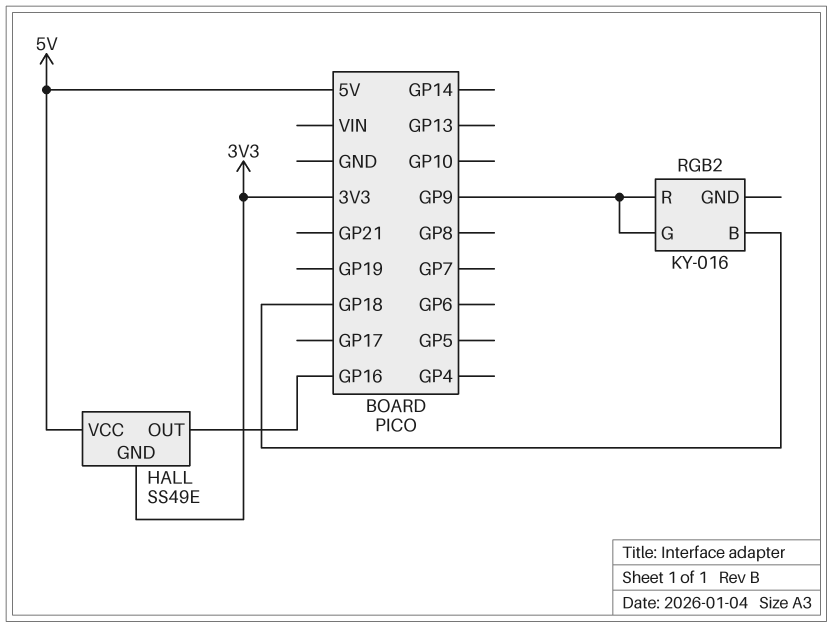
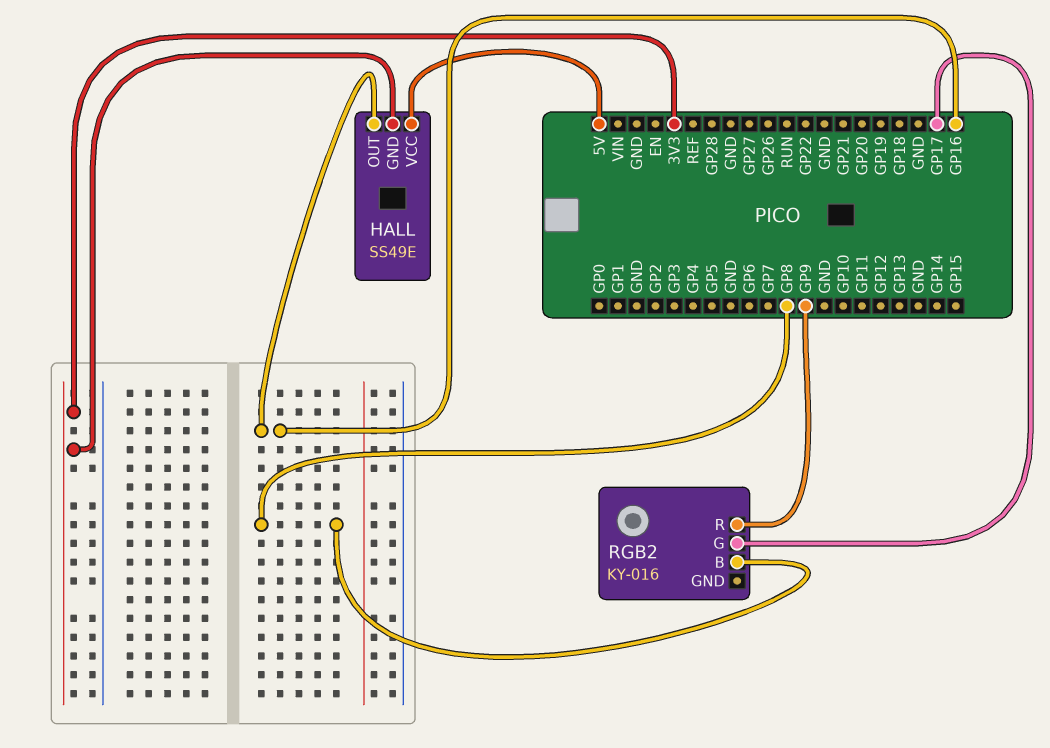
RGB2 pin B: GP18 -> GP8
RGB2 pin G: GP9 -> GP17

